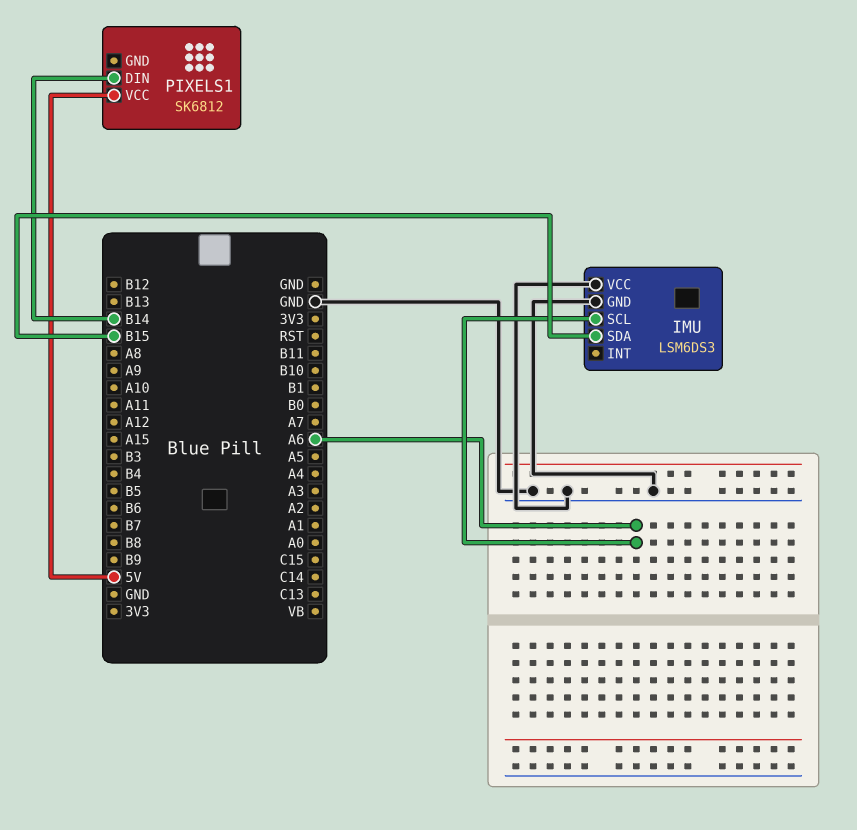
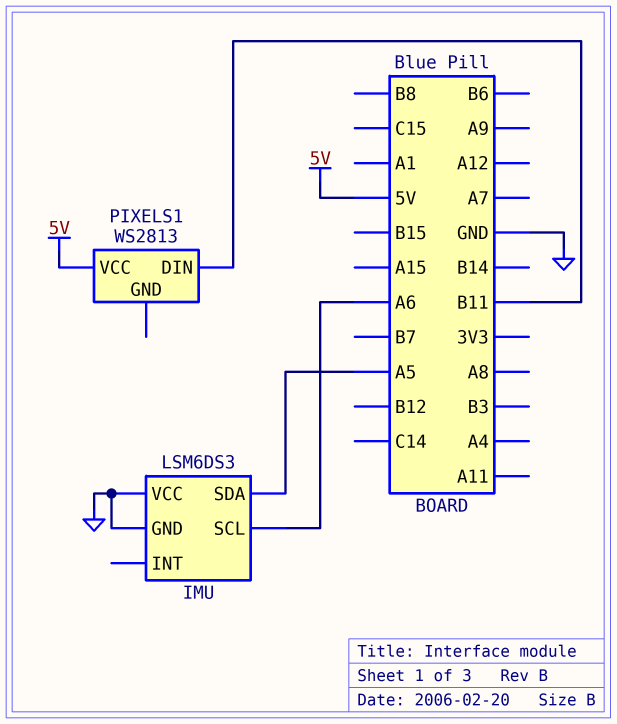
IMU pin SDA: B15 -> A5
PIXELS1: SK6812 -> WS2813
PIXELS1 pin DIN: B14 -> B11

